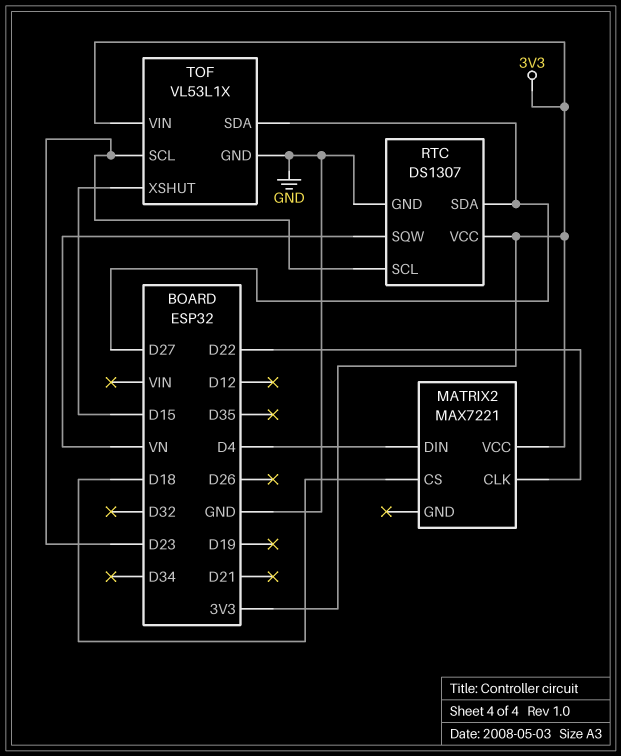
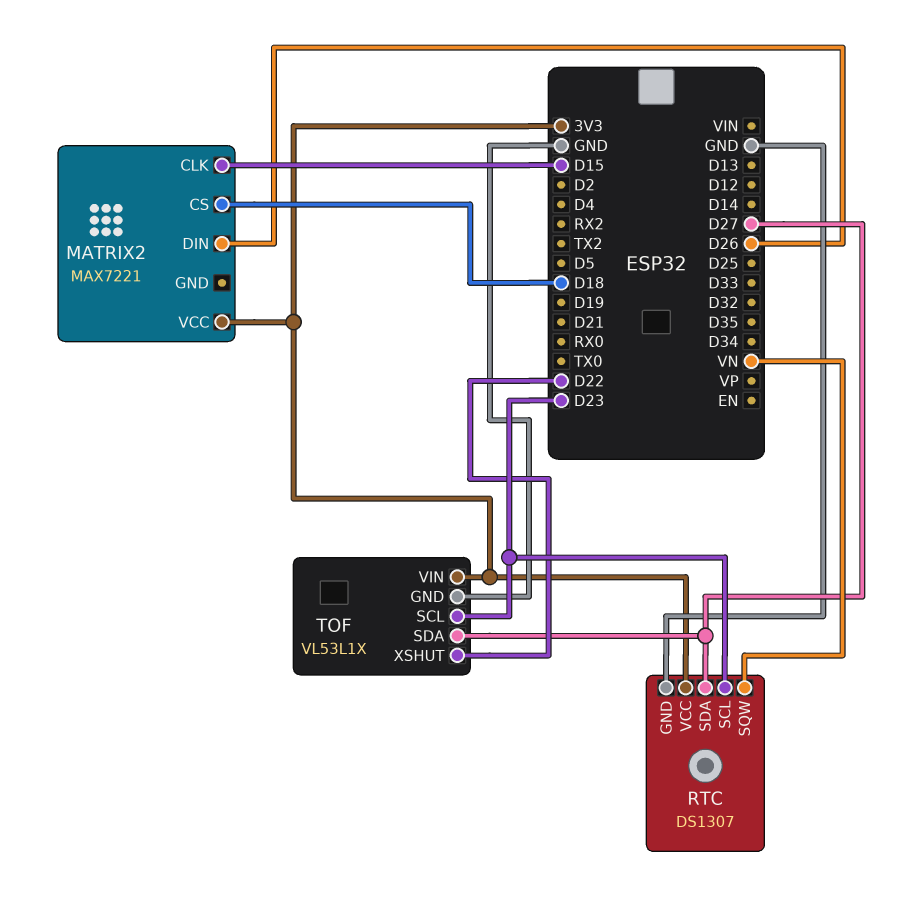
MATRIX2 pin CLK: D22 -> D15
MATRIX2 pin DIN: D4 -> D26
TOF pin XSHUT: D15 -> D22

